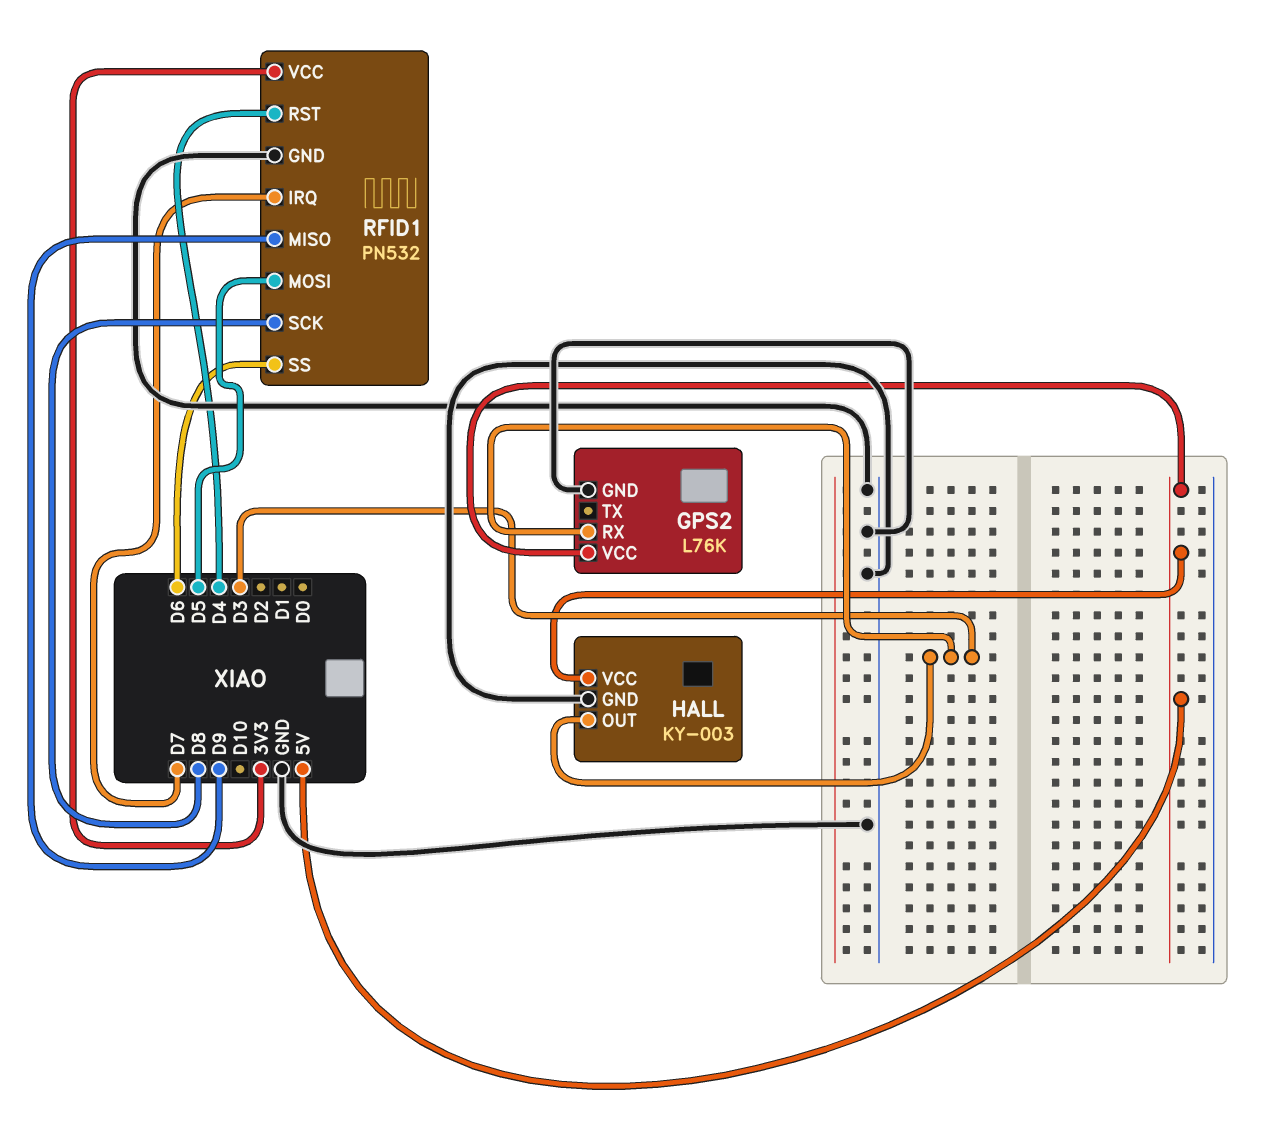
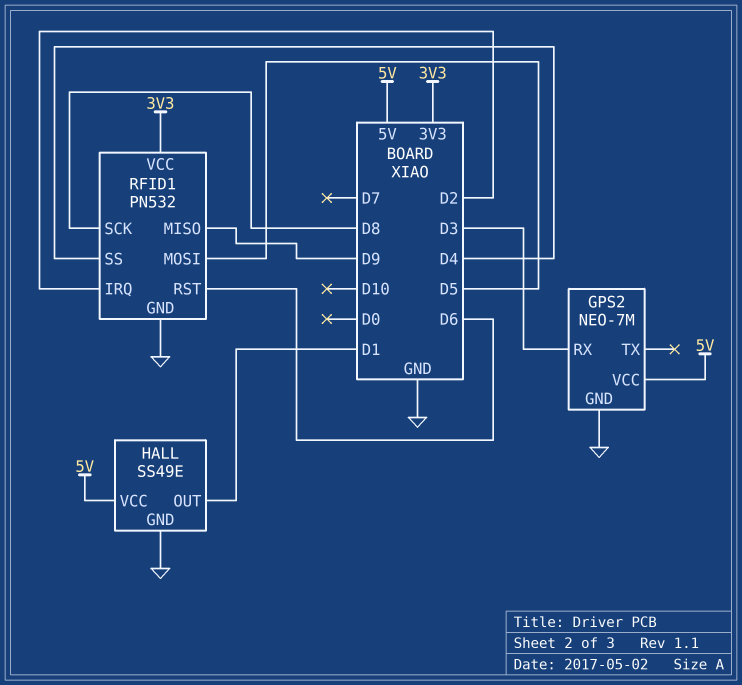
GPS2: L76K -> NEO-7M
HALL: KY-003 -> SS49E
HALL pin OUT: D3 -> D1
RFID1 pin IRQ: D7 -> D2
RFID1 pin RST: D4 -> D6
RFID1 pin SS: D6 -> D4

